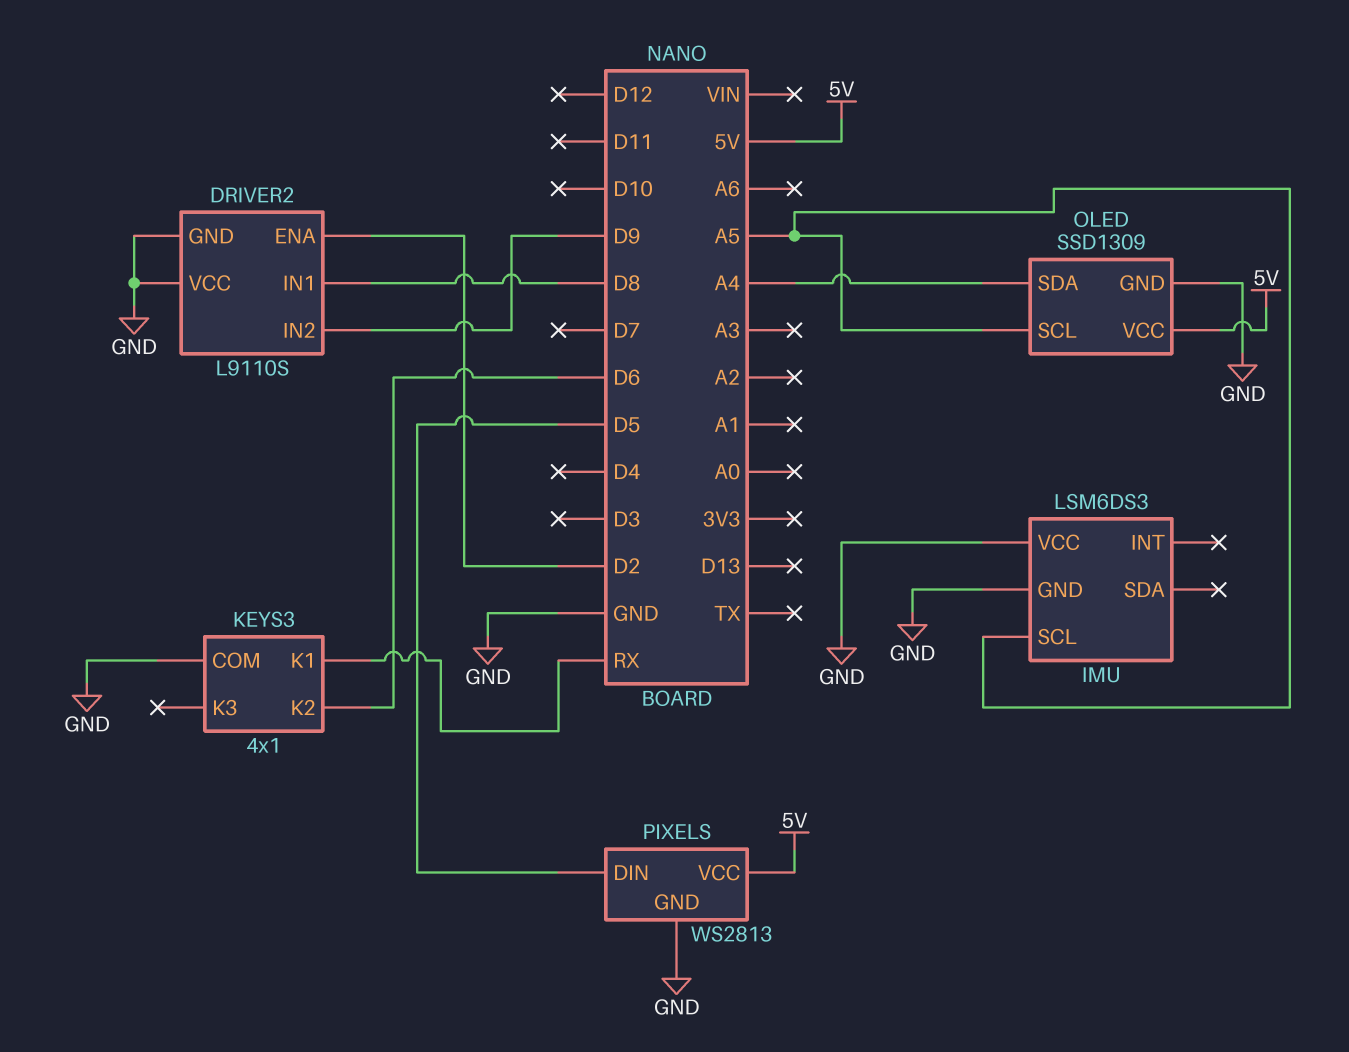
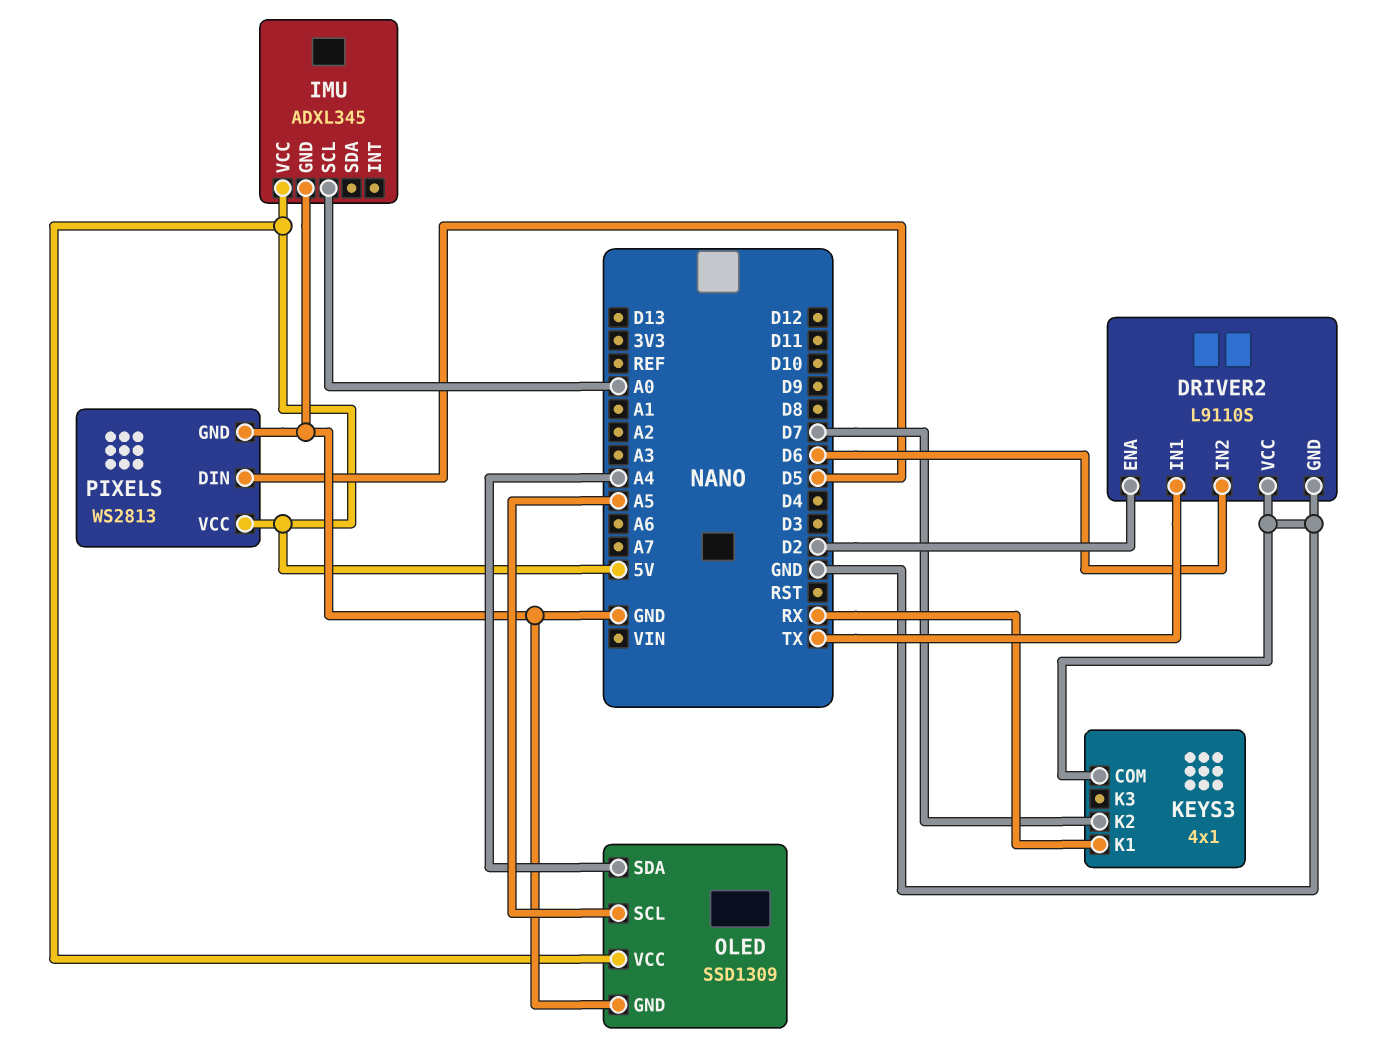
DRIVER2 pin IN1: D8 -> TX
DRIVER2 pin IN2: D9 -> D6
IMU: LSM6DS3 -> ADXL345
IMU pin SCL: A5 -> A0
IMU pin VCC: GND -> 5V
KEYS3 pin K2: D6 -> D7

